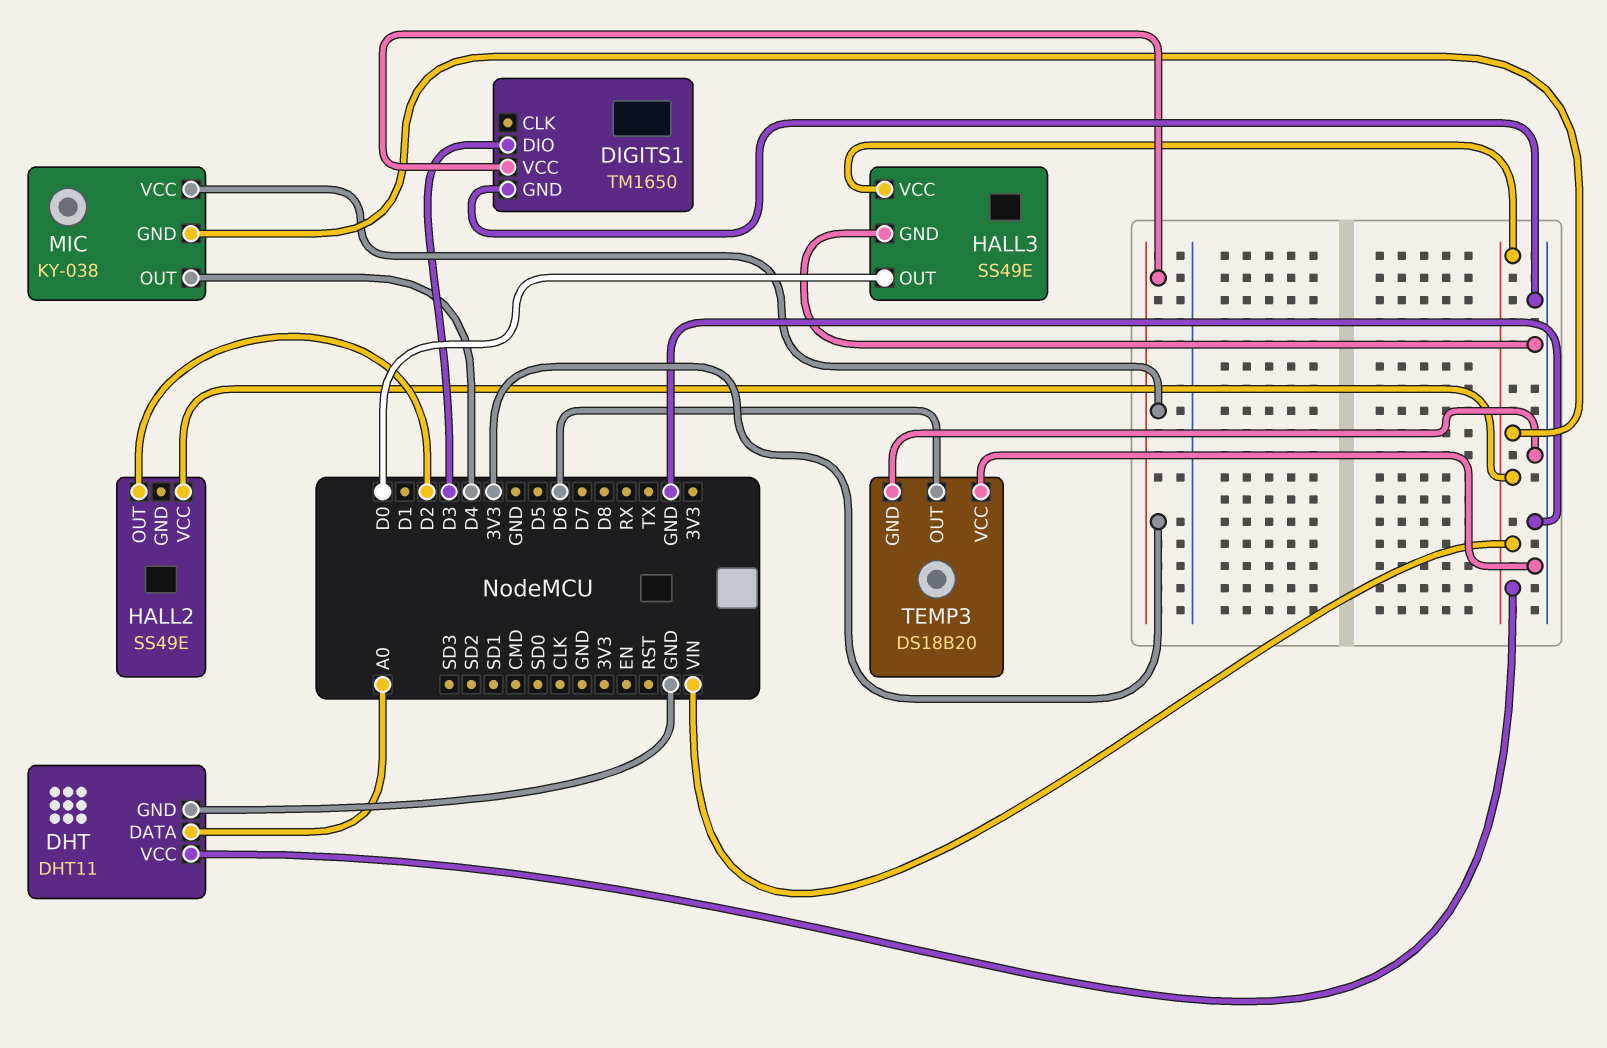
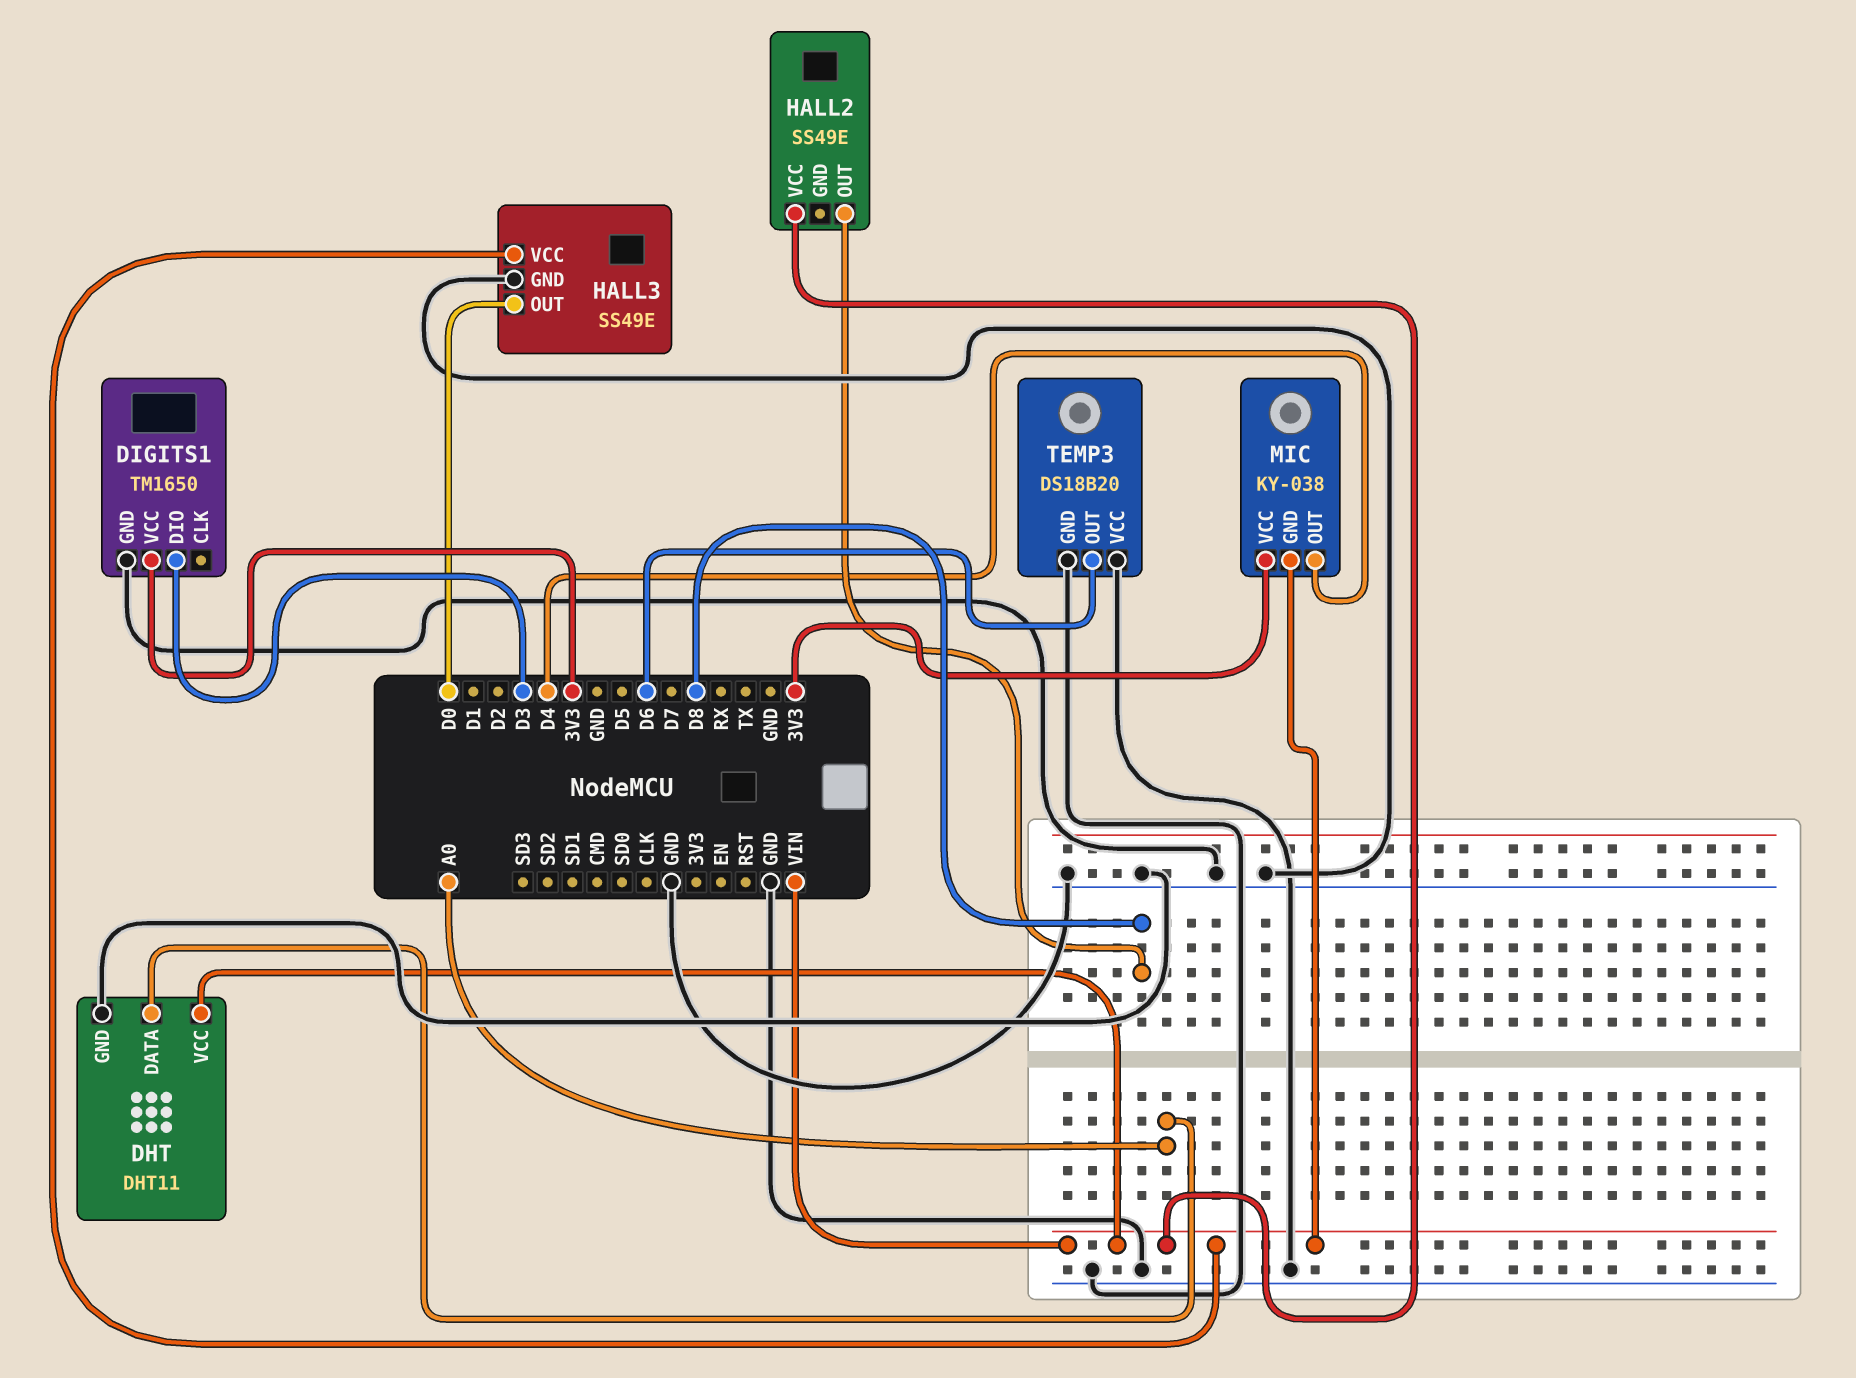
HALL2 pin OUT: D2 -> D8

